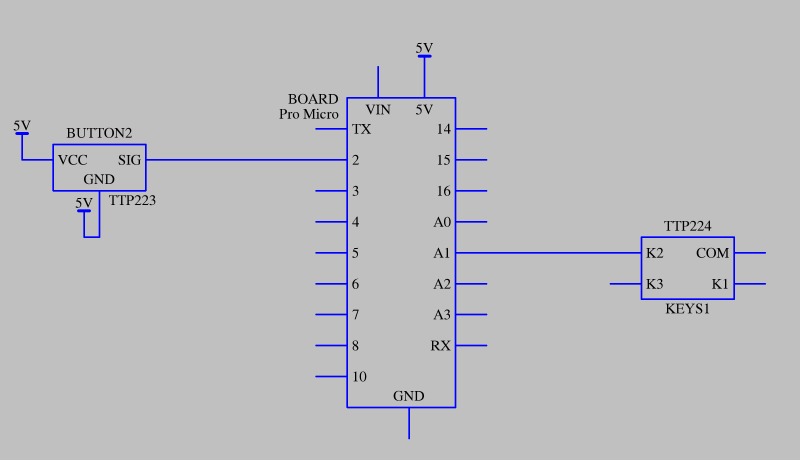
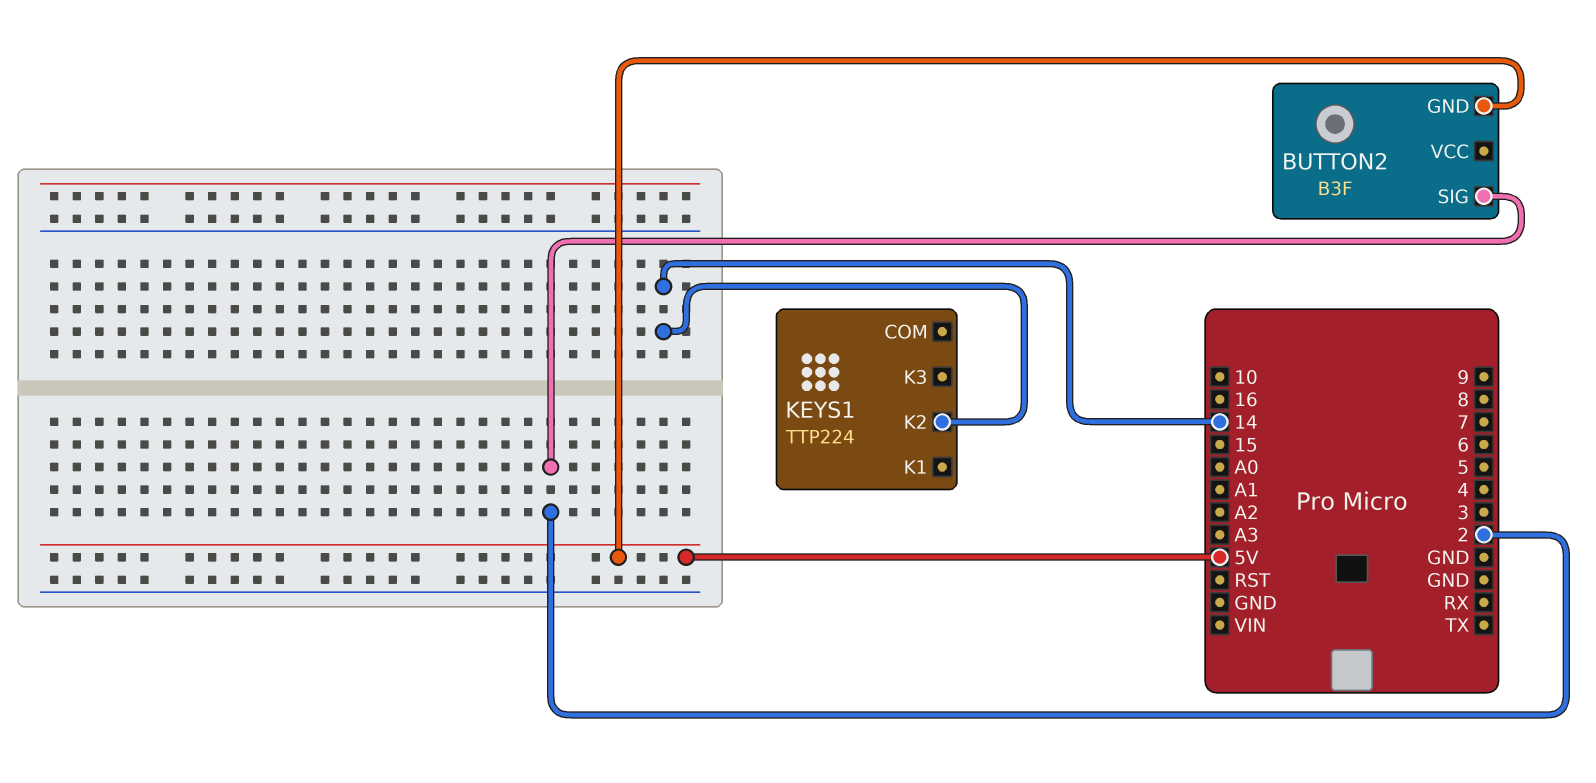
BUTTON2: TTP223 -> B3F
BUTTON2 pin VCC: 5V -> none
KEYS1 pin K2: A1 -> 14

